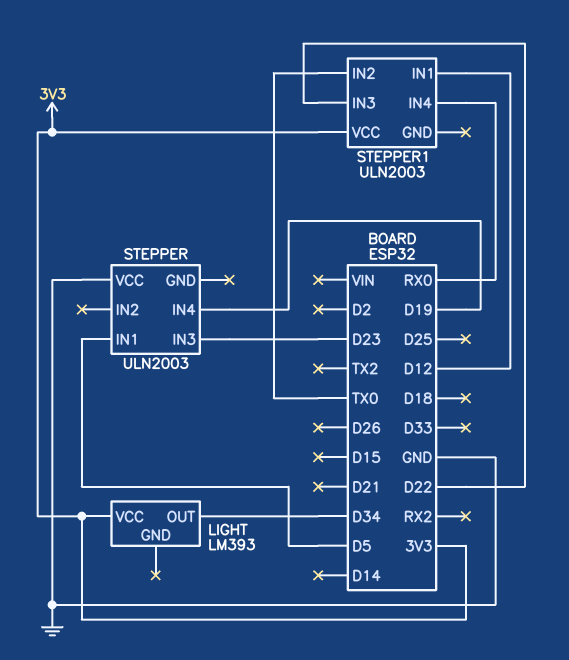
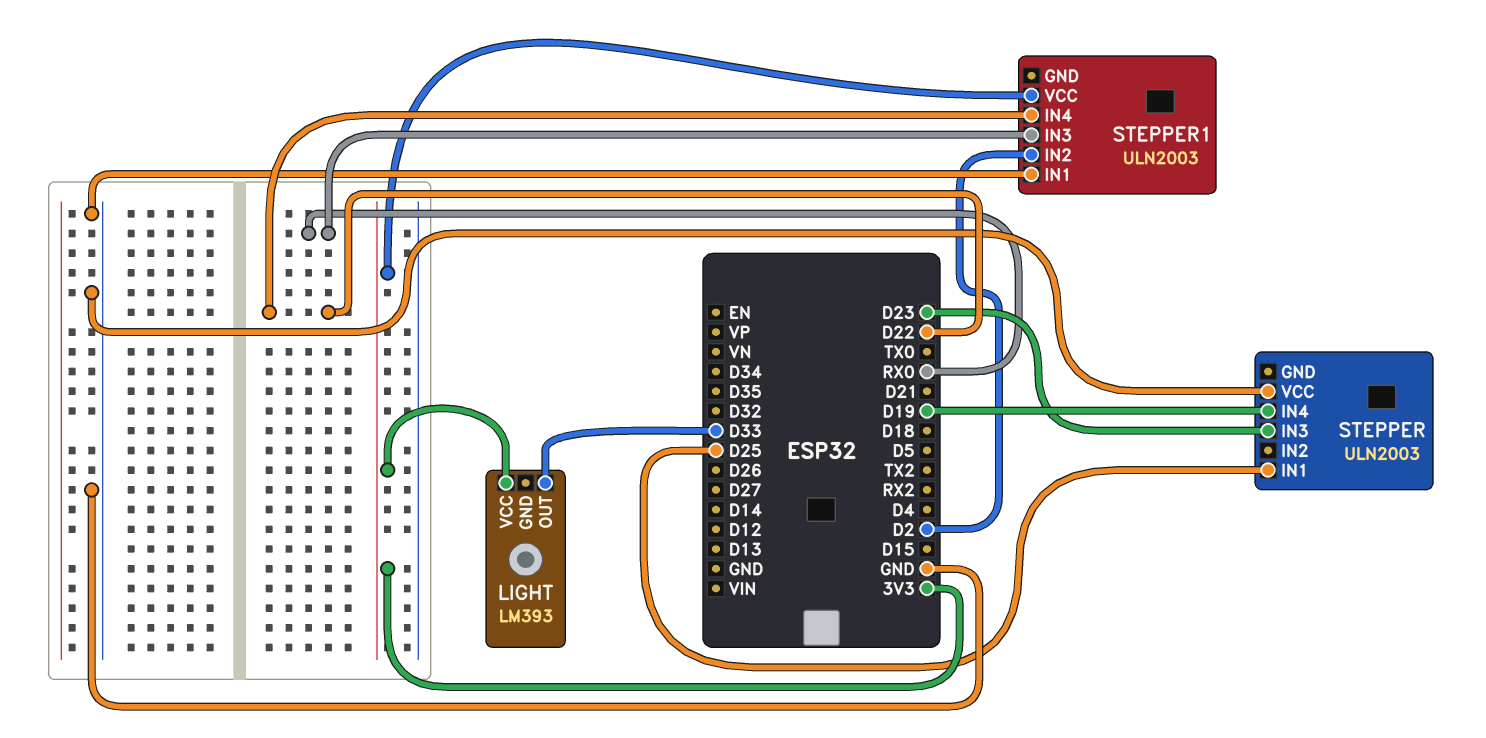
LIGHT pin OUT: D34 -> D33
STEPPER pin IN1: D5 -> D25
STEPPER1 pin IN1: D12 -> GND
STEPPER1 pin IN2: TX0 -> D2
STEPPER1 pin IN3: D22 -> RX0
STEPPER1 pin IN4: RX0 -> D22

